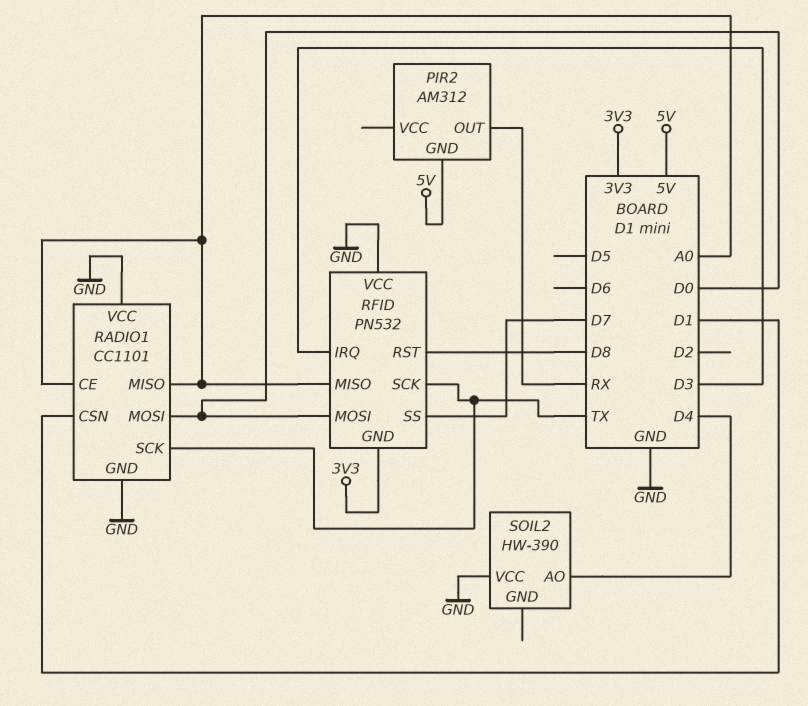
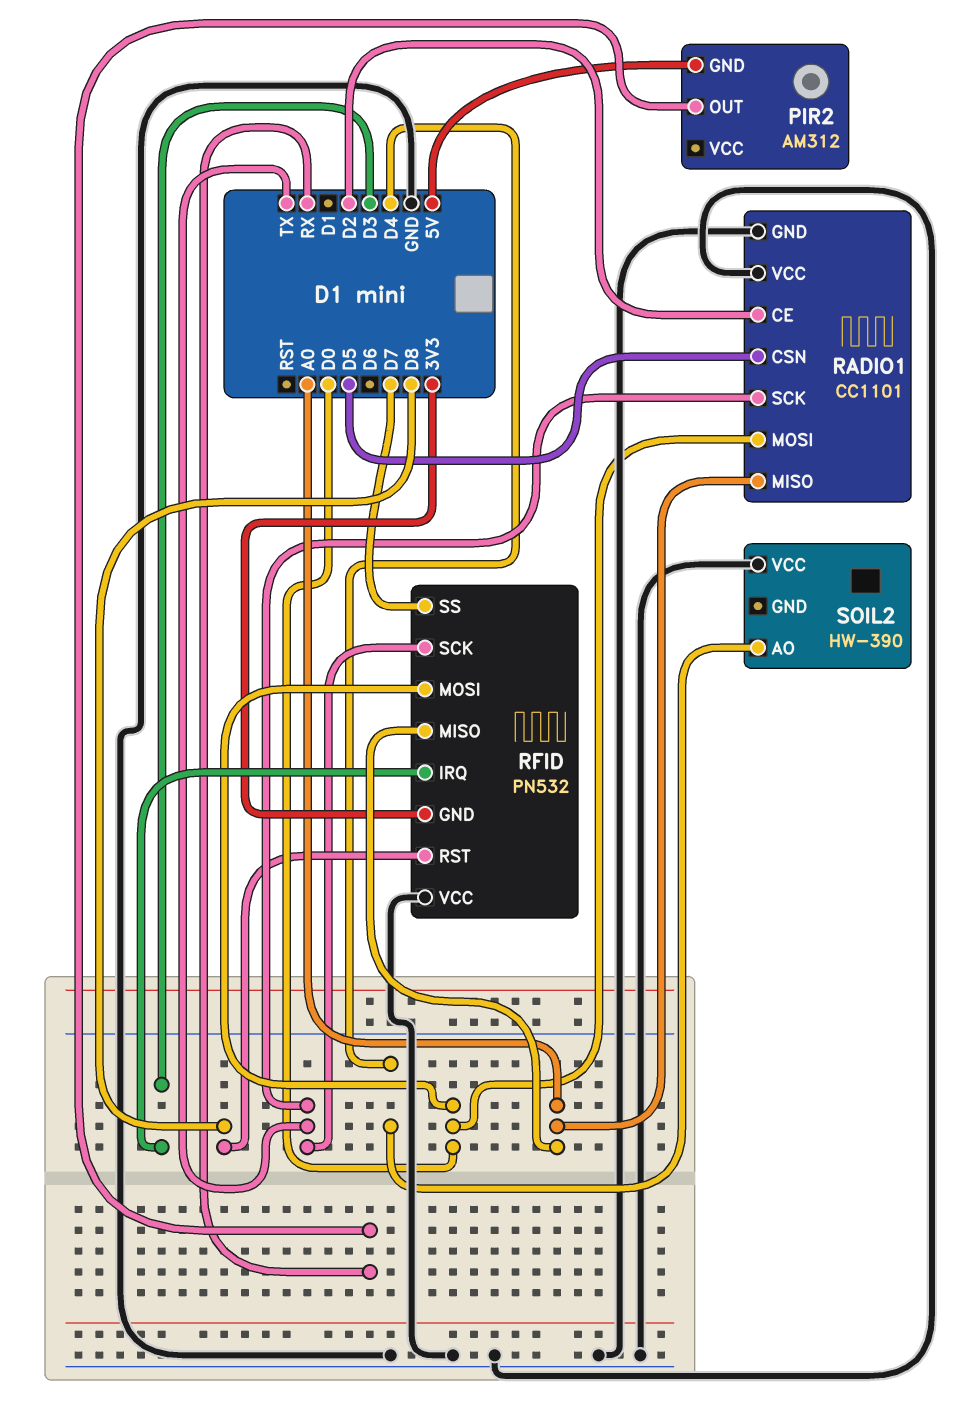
RADIO1 pin CE: A0 -> D2
RADIO1 pin CSN: D1 -> D5

